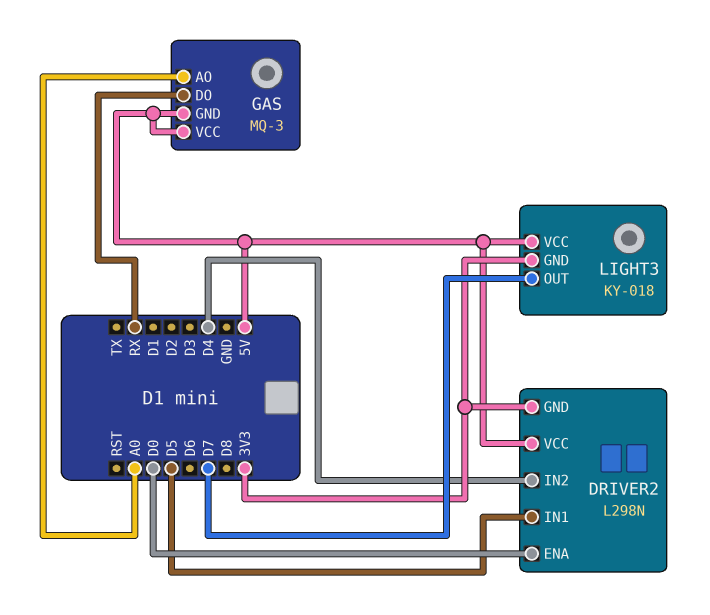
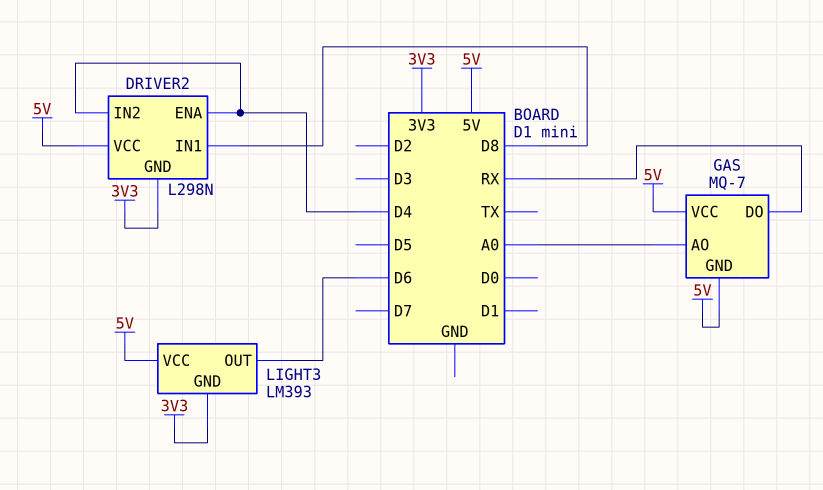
DRIVER2 pin ENA: D0 -> D4
DRIVER2 pin IN1: D5 -> D8
GAS: MQ-3 -> MQ-7
LIGHT3: KY-018 -> LM393
LIGHT3 pin OUT: D7 -> D6

